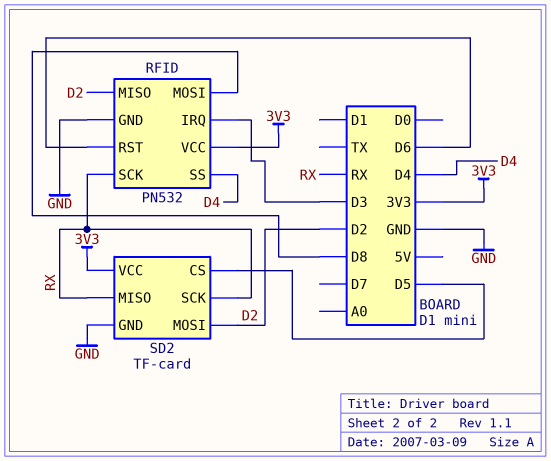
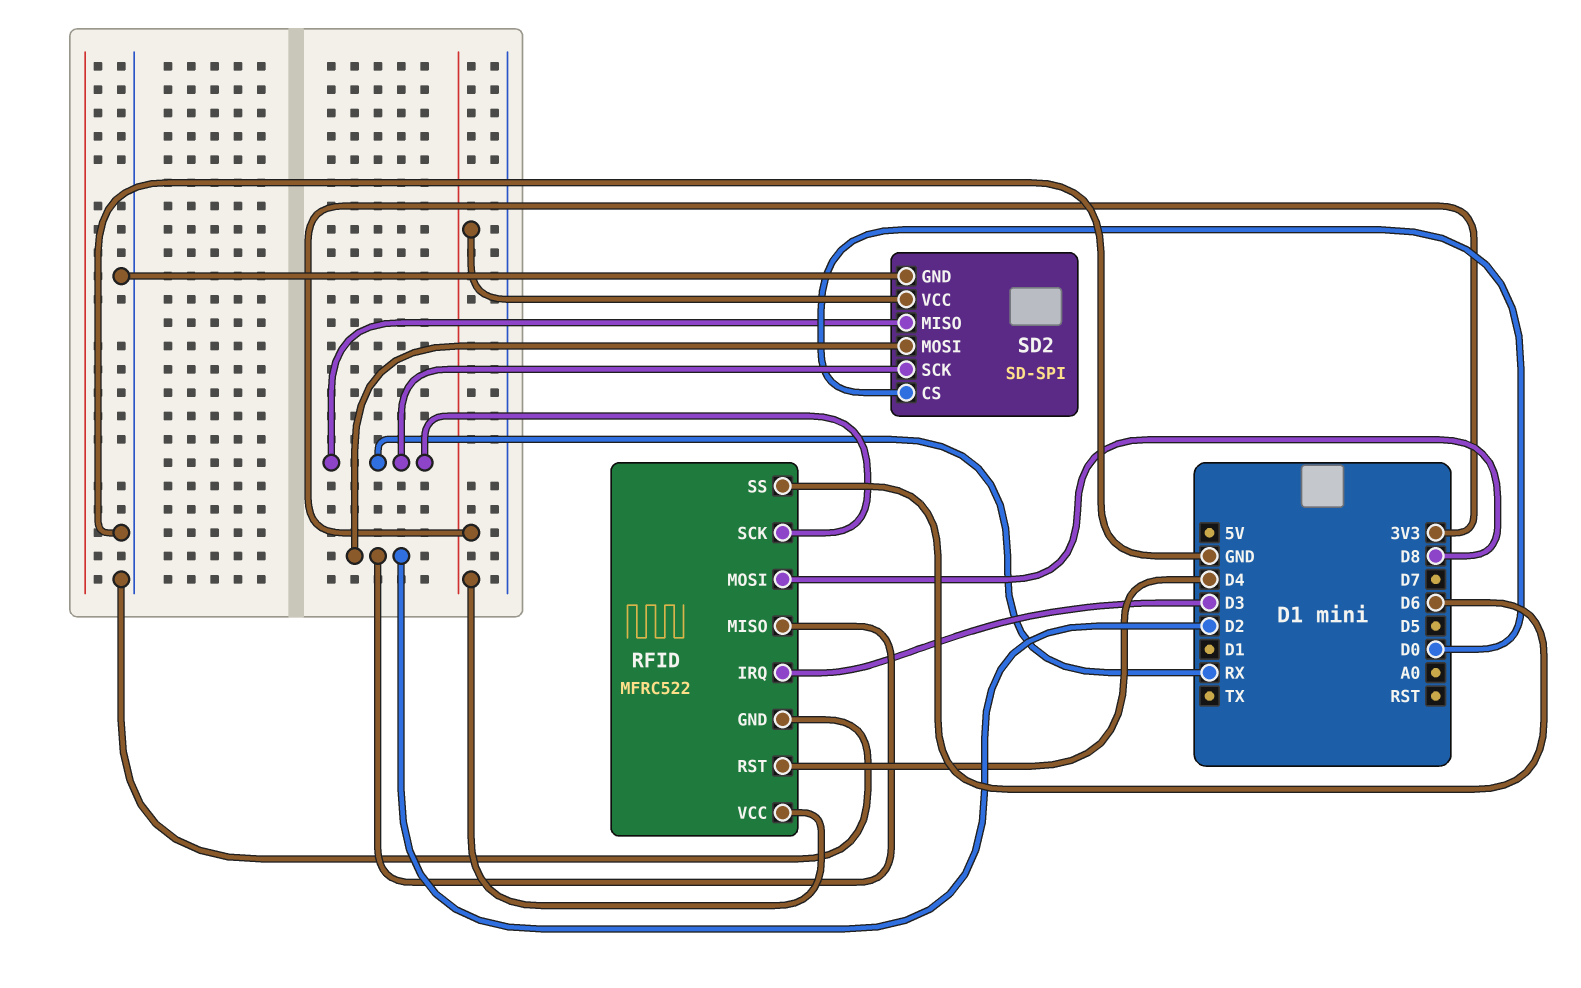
RFID: PN532 -> MFRC522
RFID pin RST: D6 -> D4
RFID pin SS: D4 -> D6
SD2: TF-card -> SD-SPI
SD2 pin CS: D5 -> D0

